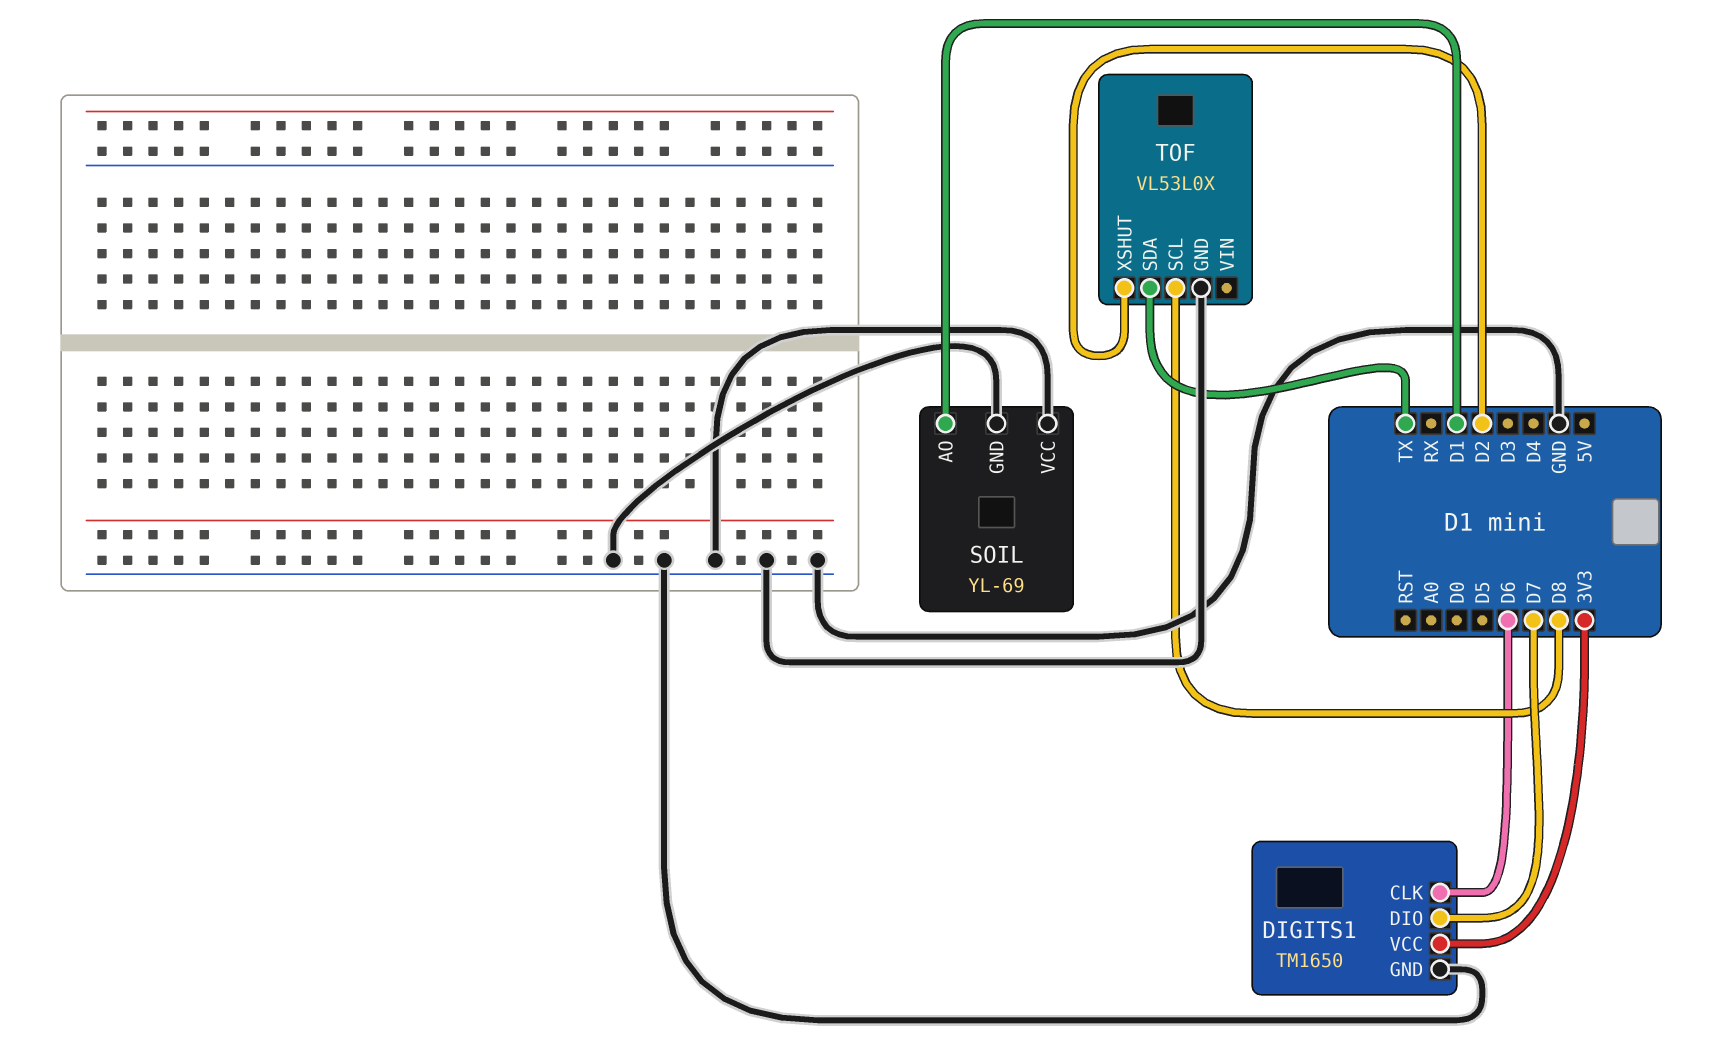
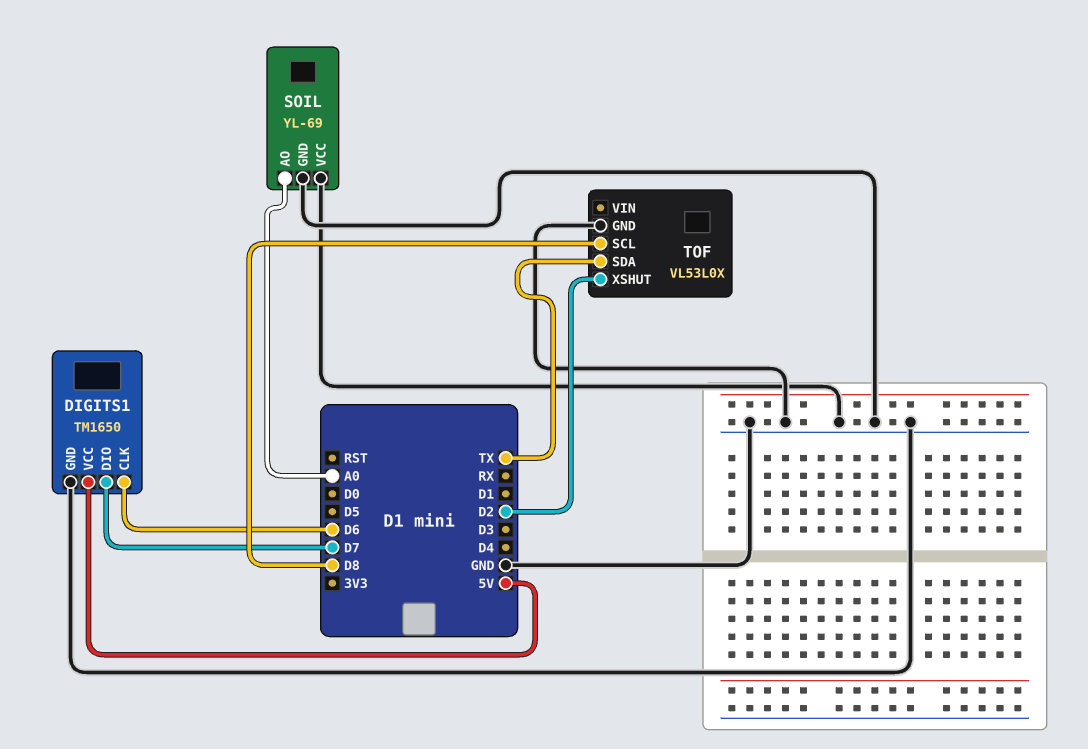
DIGITS1 pin VCC: 3V3 -> 5V
SOIL pin AO: D1 -> A0

